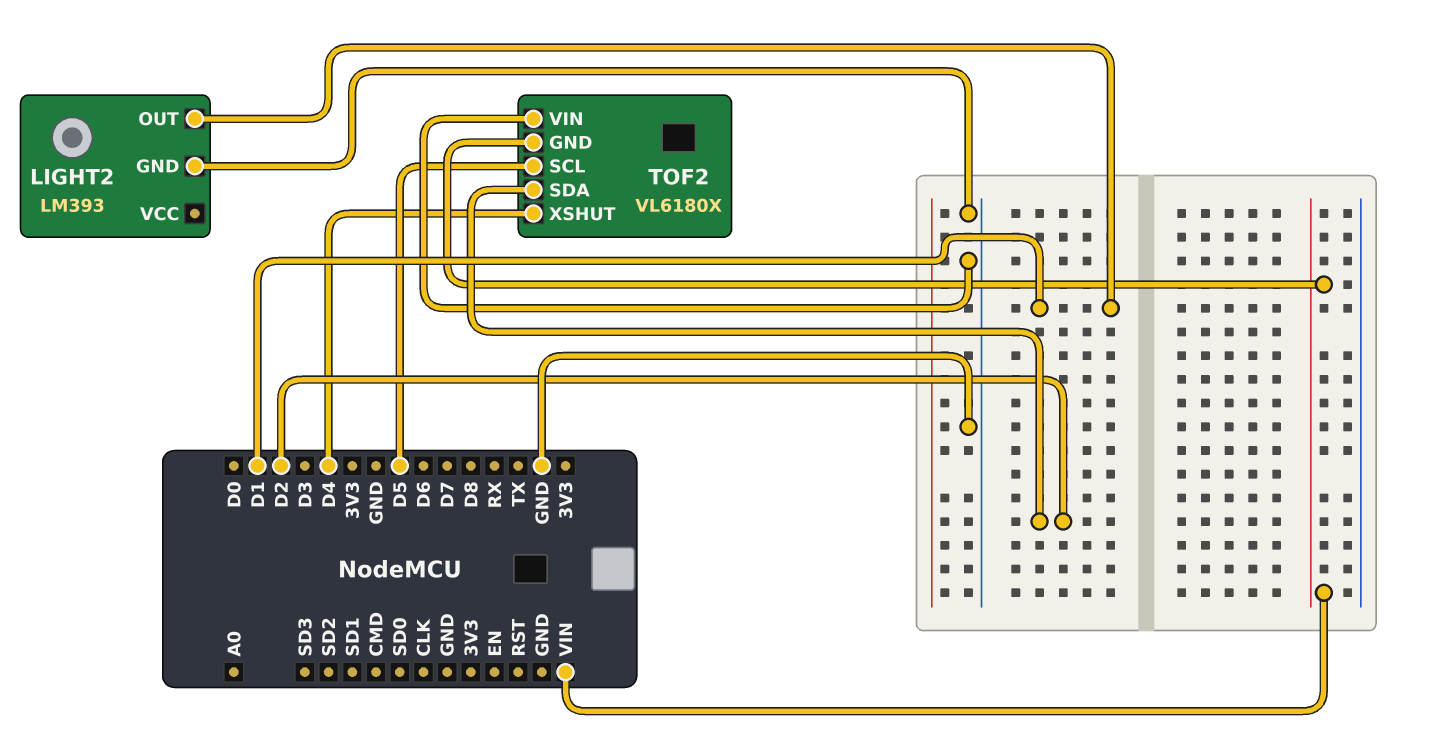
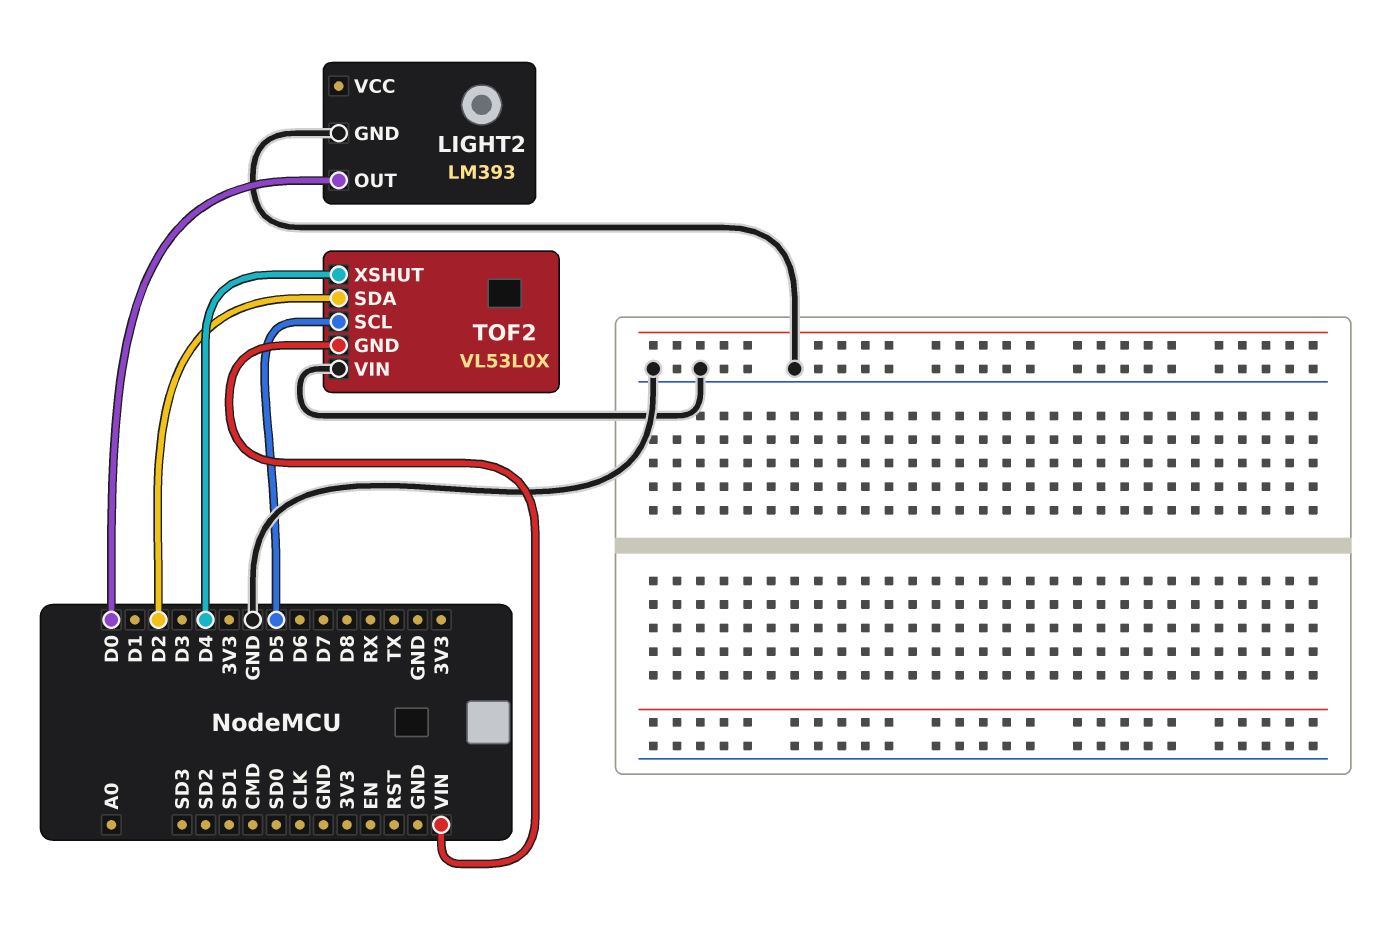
LIGHT2 pin OUT: D1 -> D0
TOF2: VL6180X -> VL53L0X

